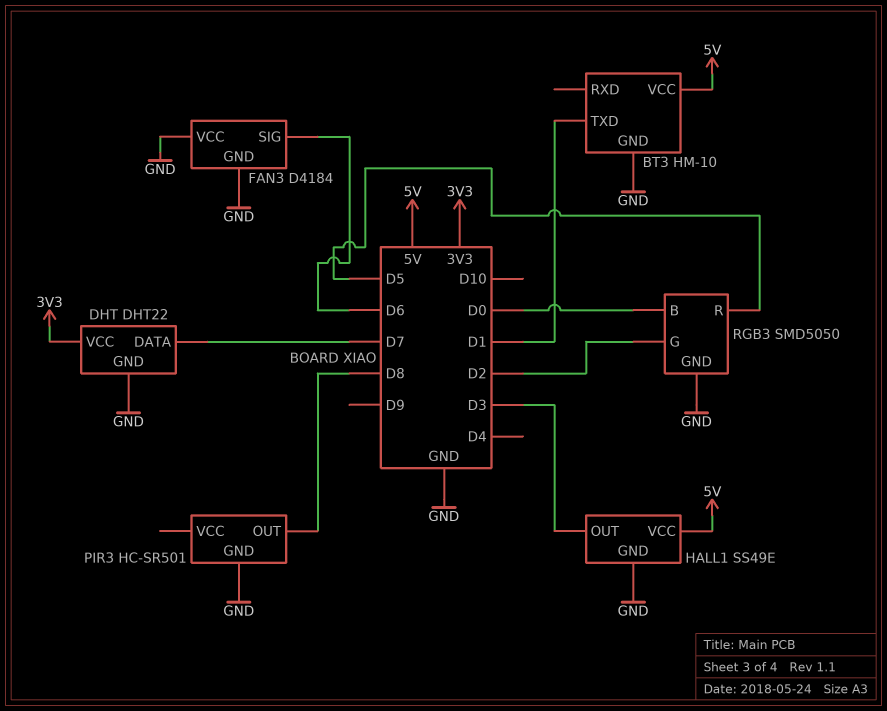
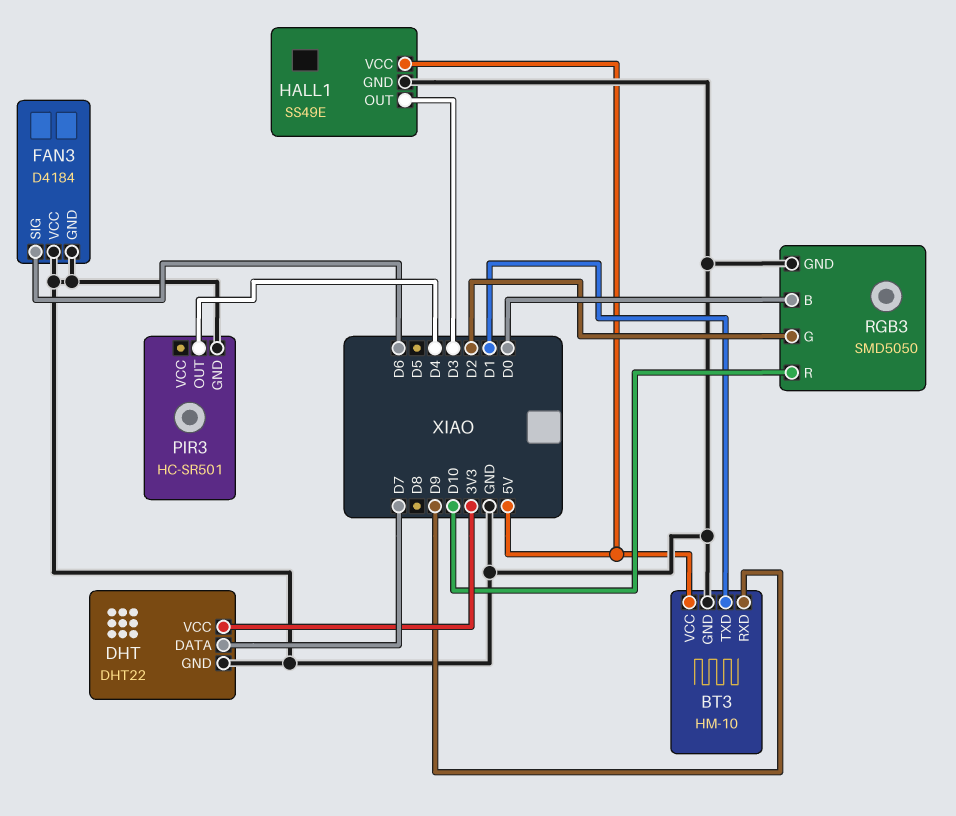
BT3 pin RXD: none -> D9
PIR3 pin OUT: D8 -> D4
RGB3 pin R: D5 -> D10

